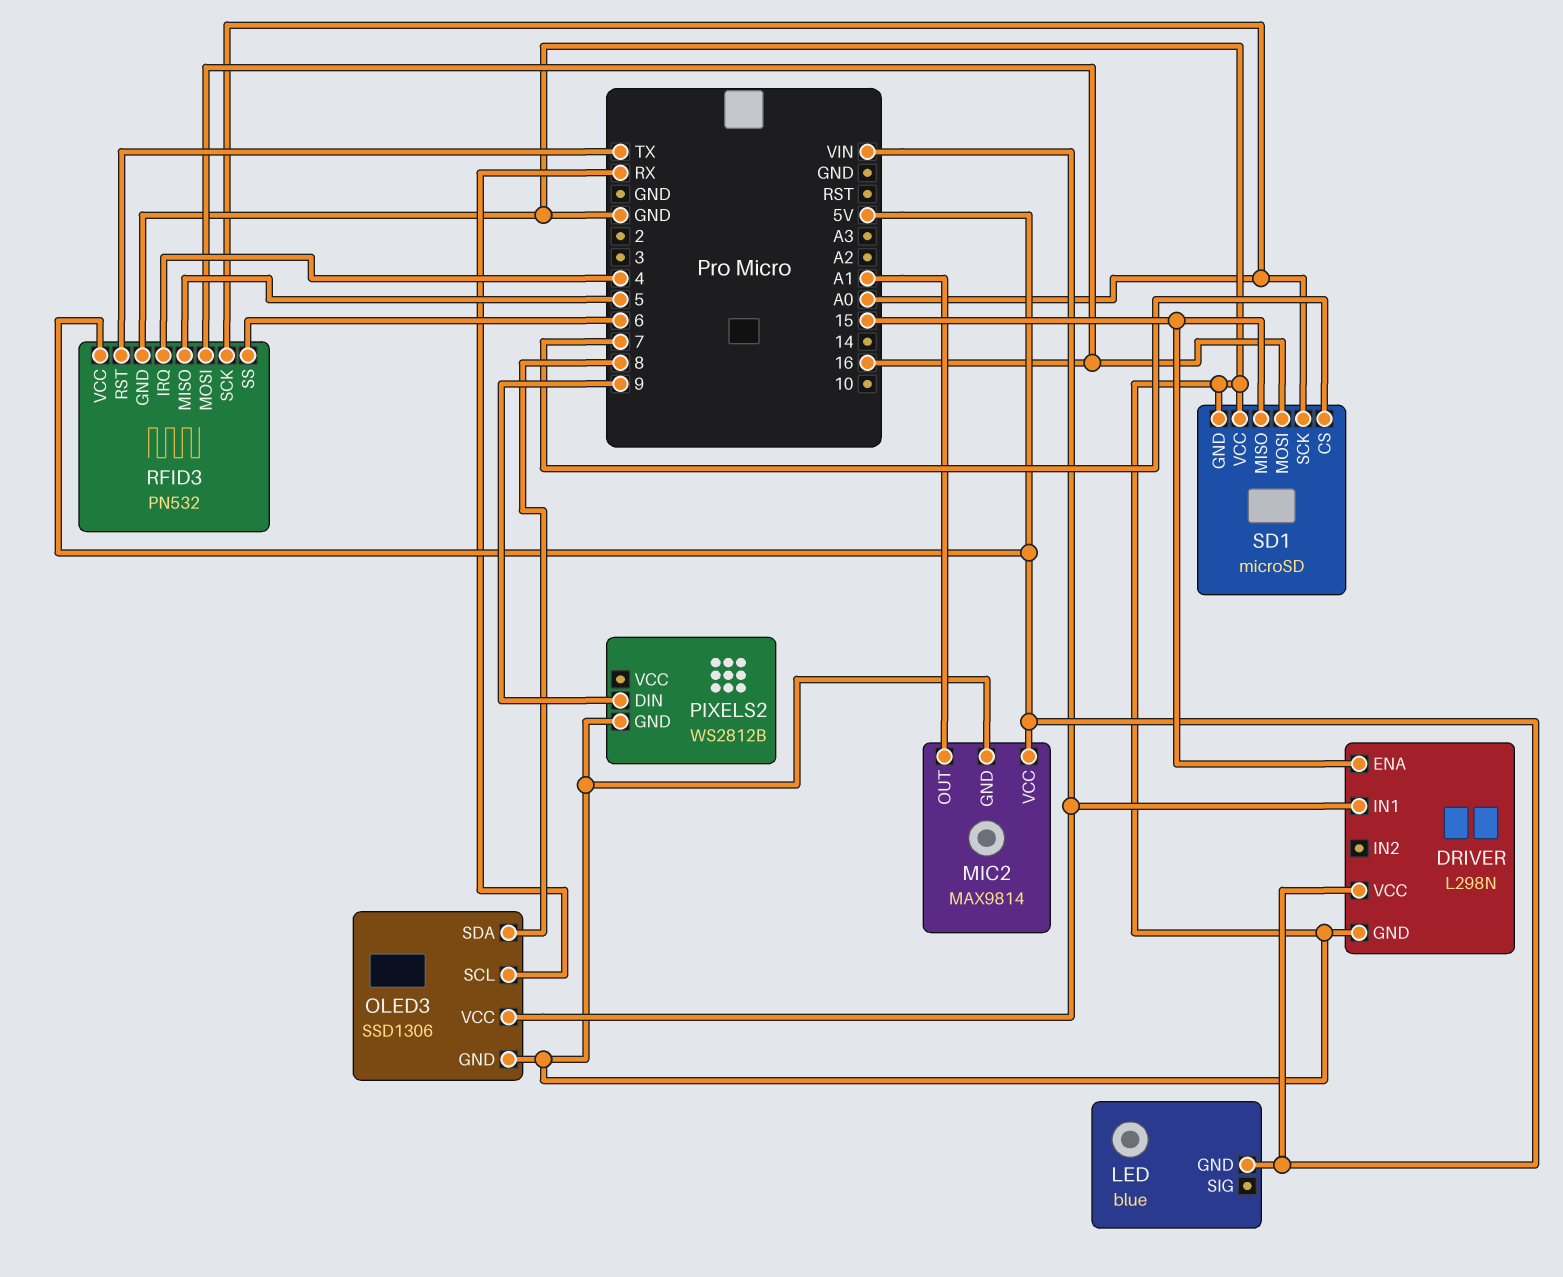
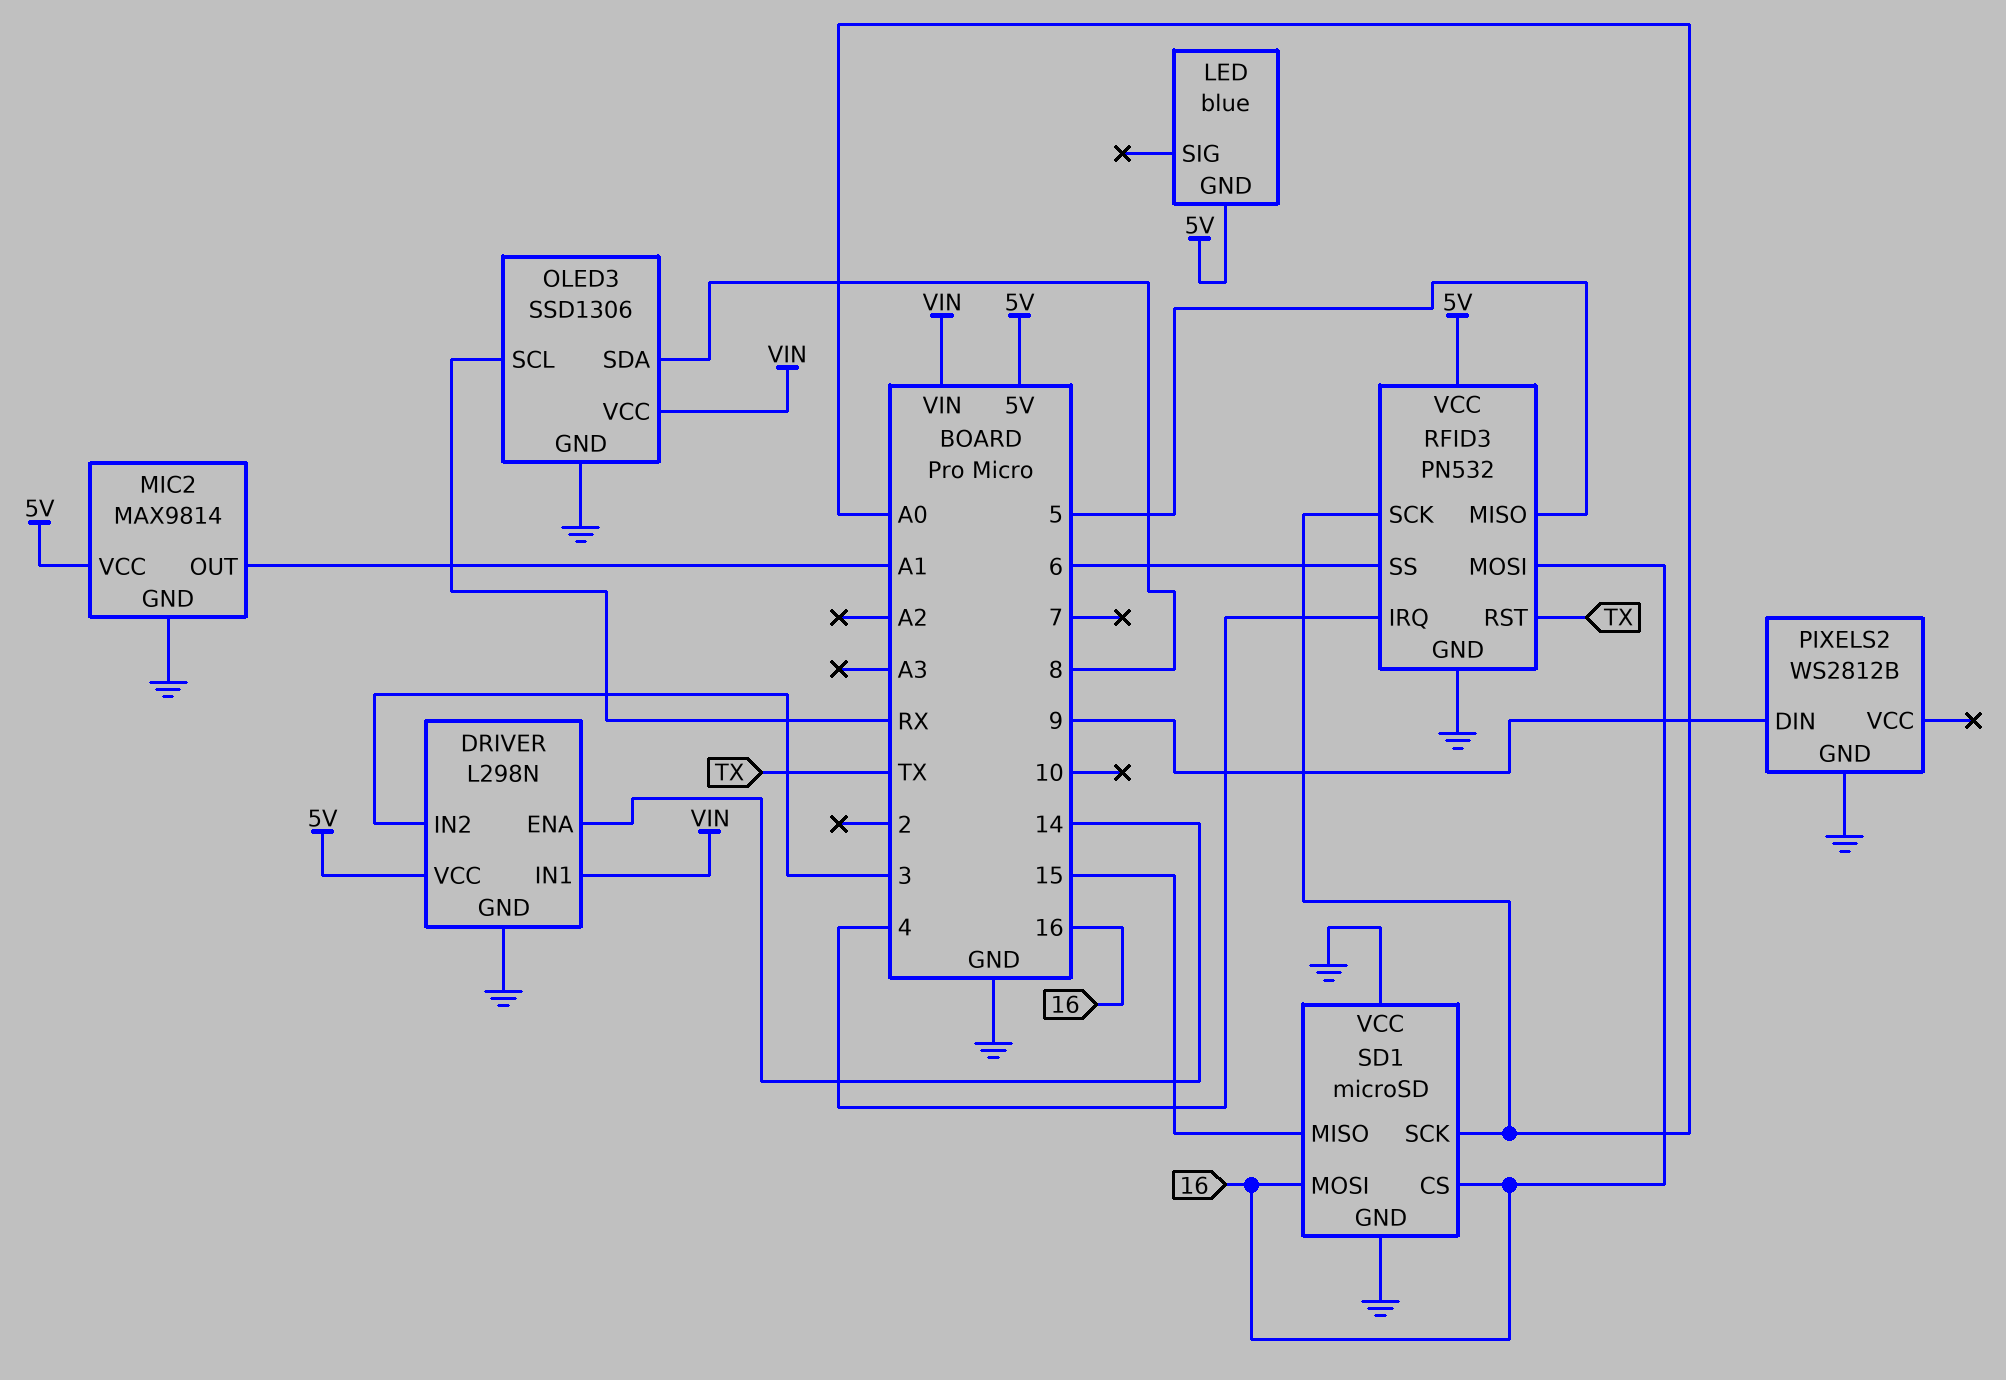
DRIVER pin ENA: 15 -> 14
DRIVER pin IN2: none -> 3
SD1 pin CS: 7 -> 16

